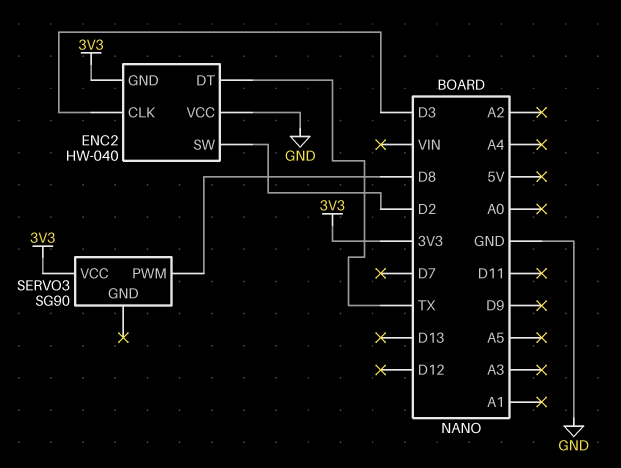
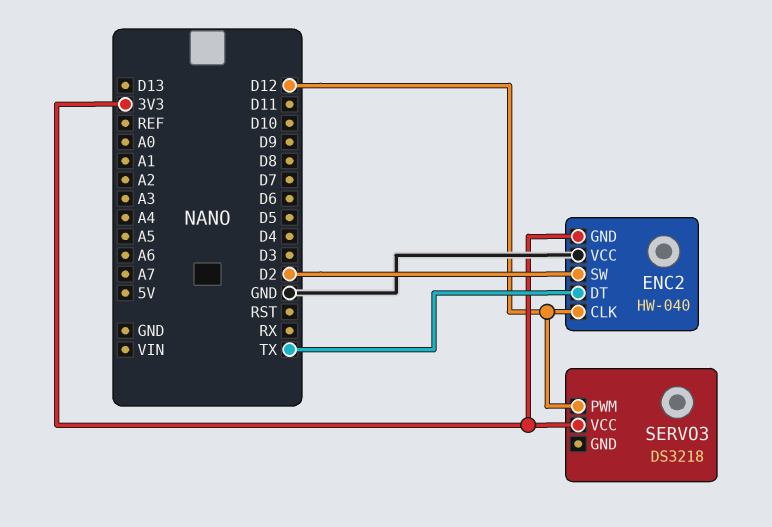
ENC2 pin CLK: D3 -> D12
SERVO3: SG90 -> DS3218
SERVO3 pin PWM: D8 -> D12

